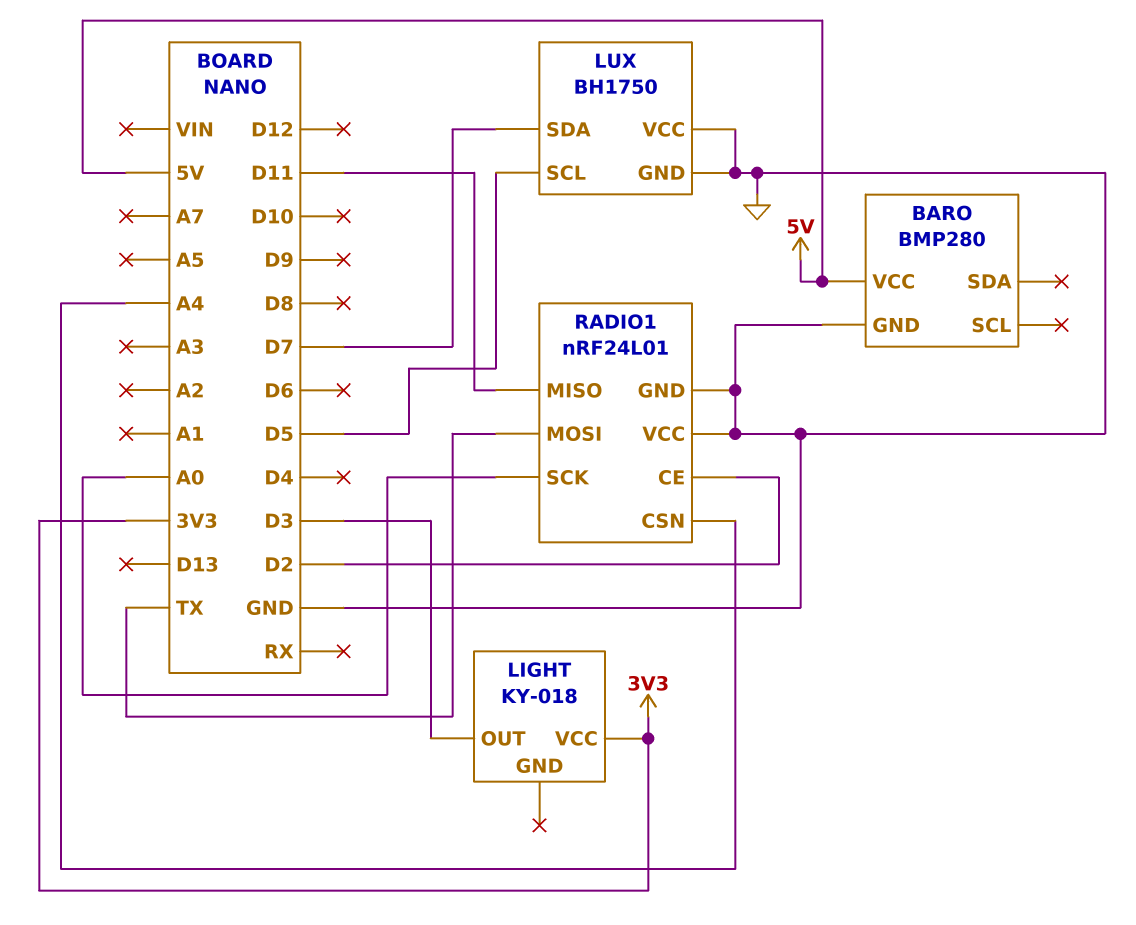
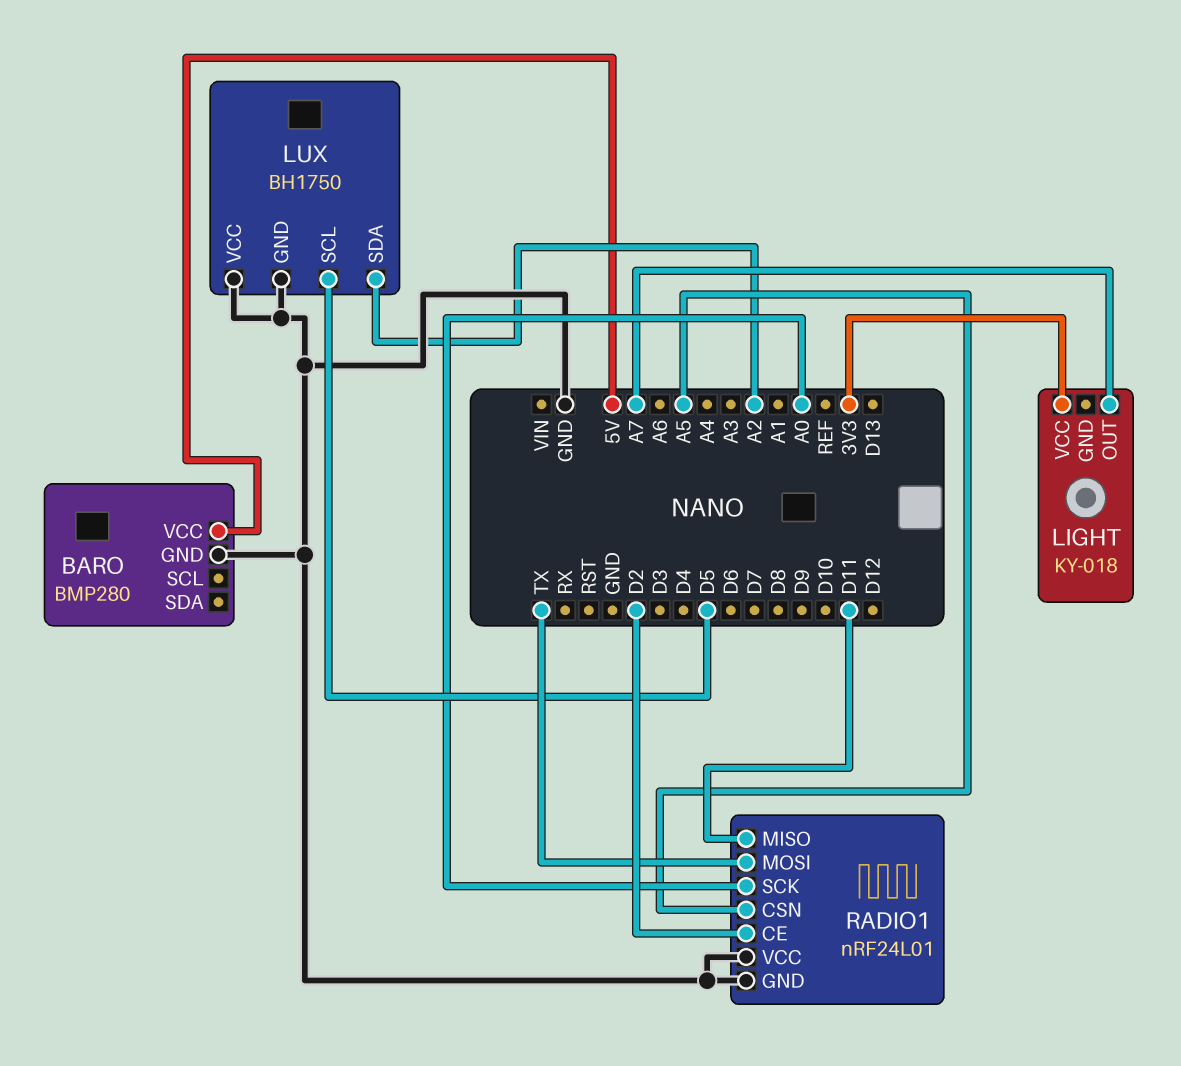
LIGHT pin OUT: D3 -> A7
LUX pin SDA: D7 -> A2
RADIO1 pin CSN: A4 -> A5

